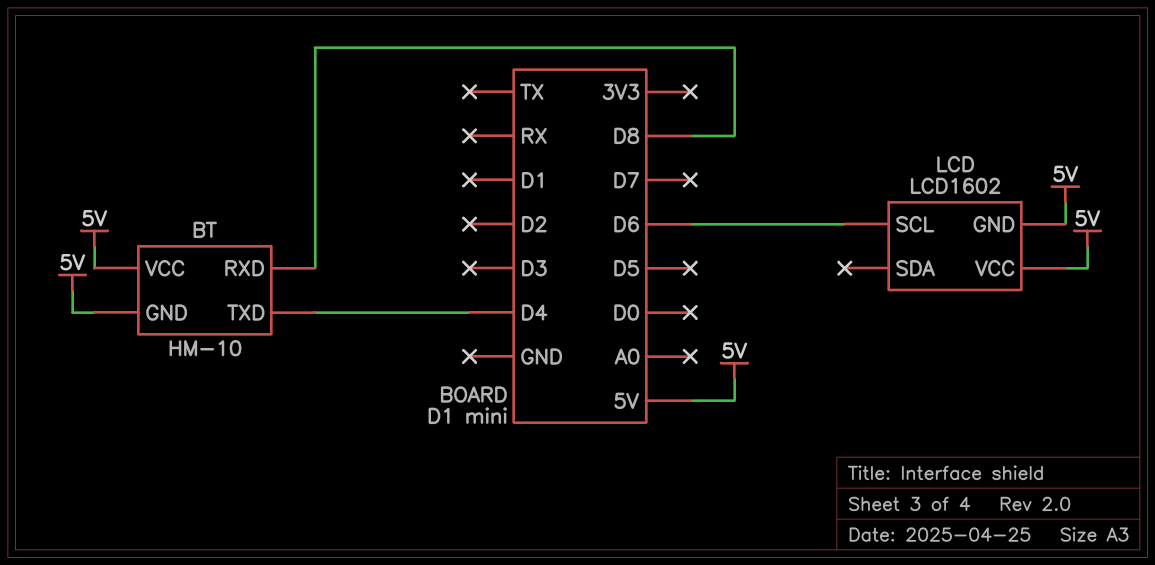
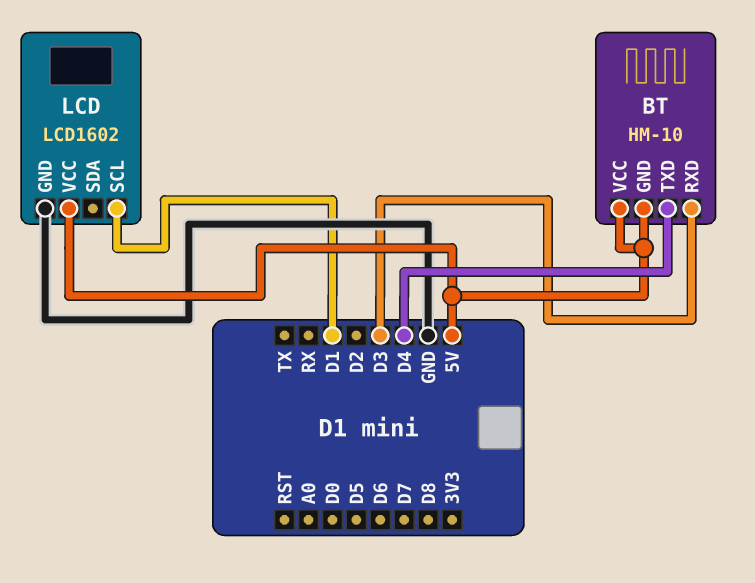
BT pin RXD: D8 -> D3
LCD pin GND: 5V -> GND
LCD pin SCL: D6 -> D1

